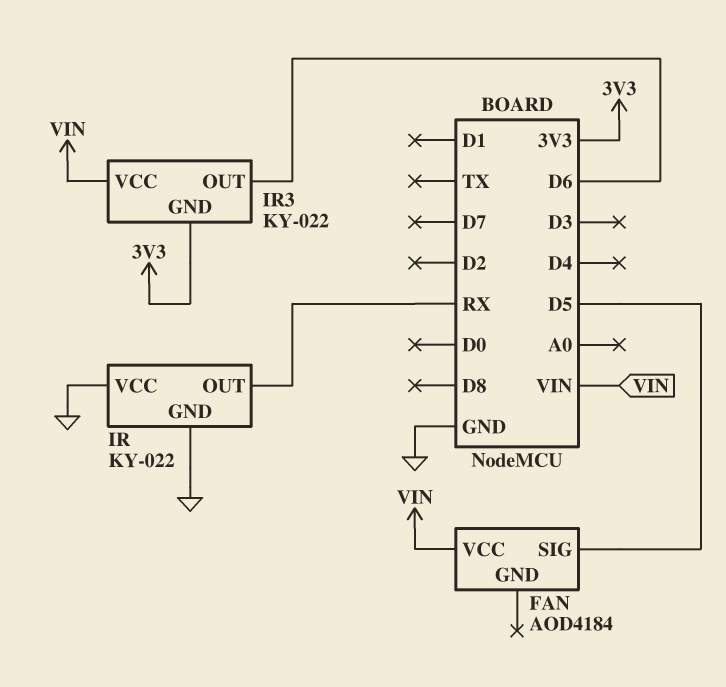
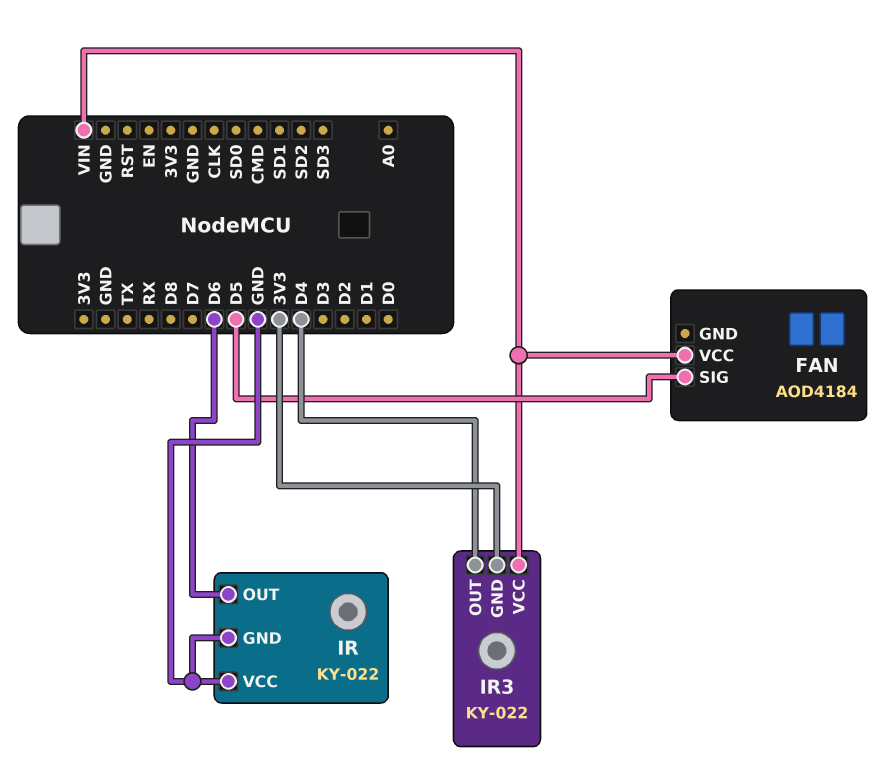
IR pin OUT: RX -> D6
IR3 pin OUT: D6 -> D4

